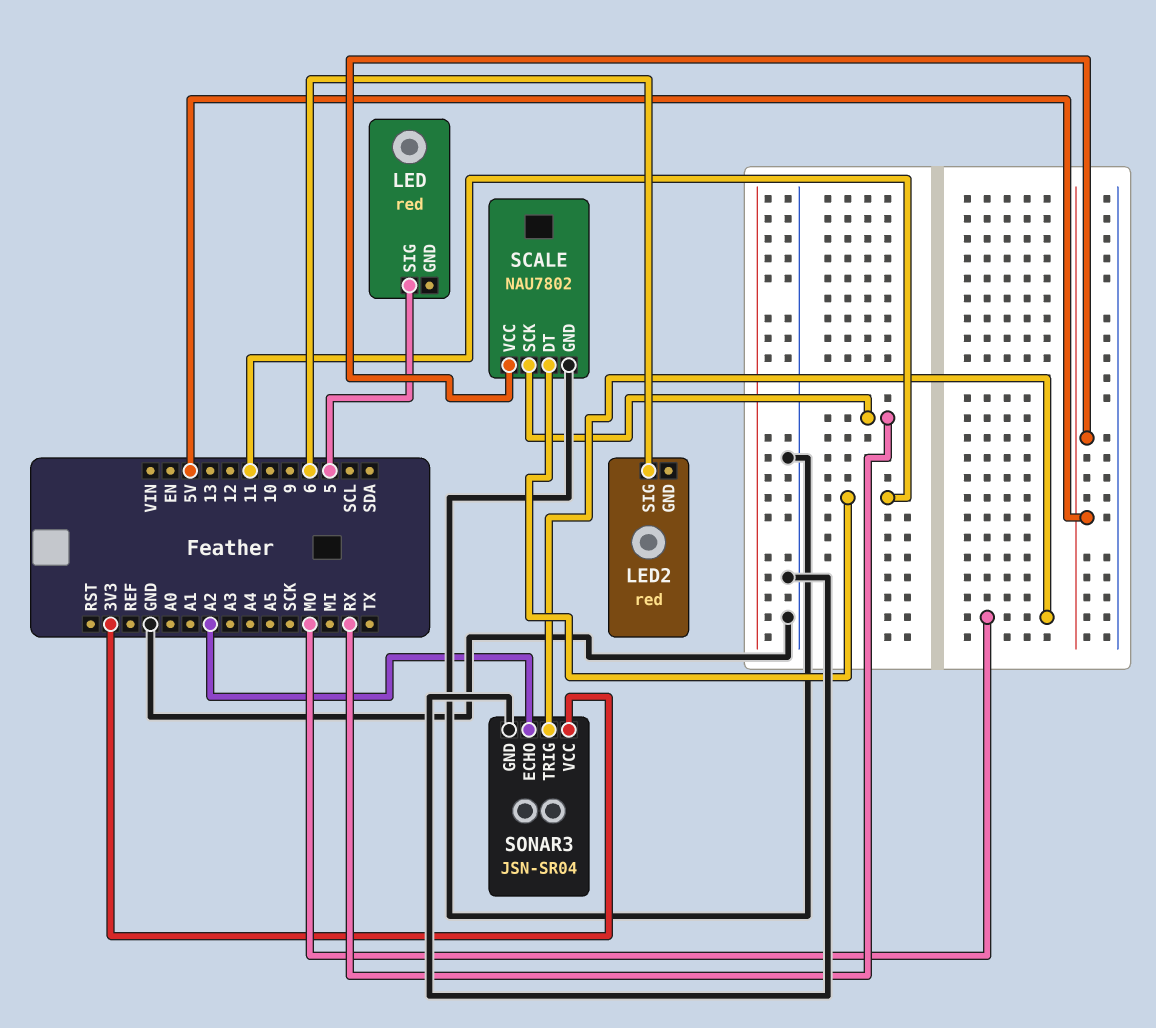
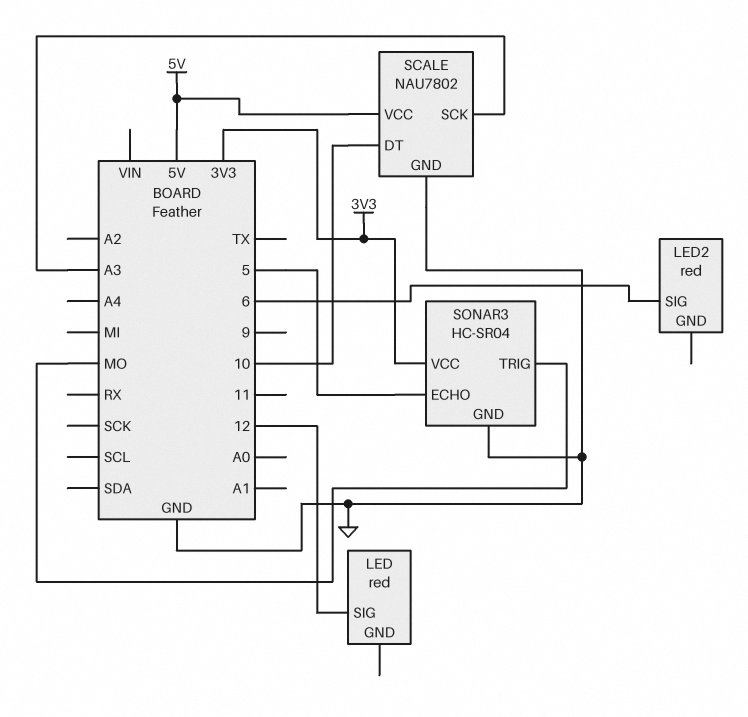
LED pin SIG: 5 -> 12
SCALE pin DT: 11 -> 10
SCALE pin SCK: RX -> A3
SONAR3: JSN-SR04 -> HC-SR04
SONAR3 pin ECHO: A2 -> 5

